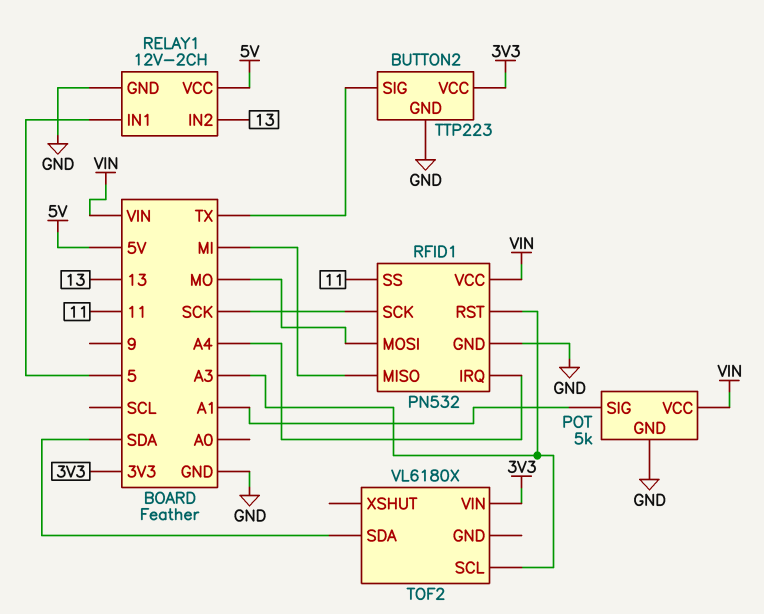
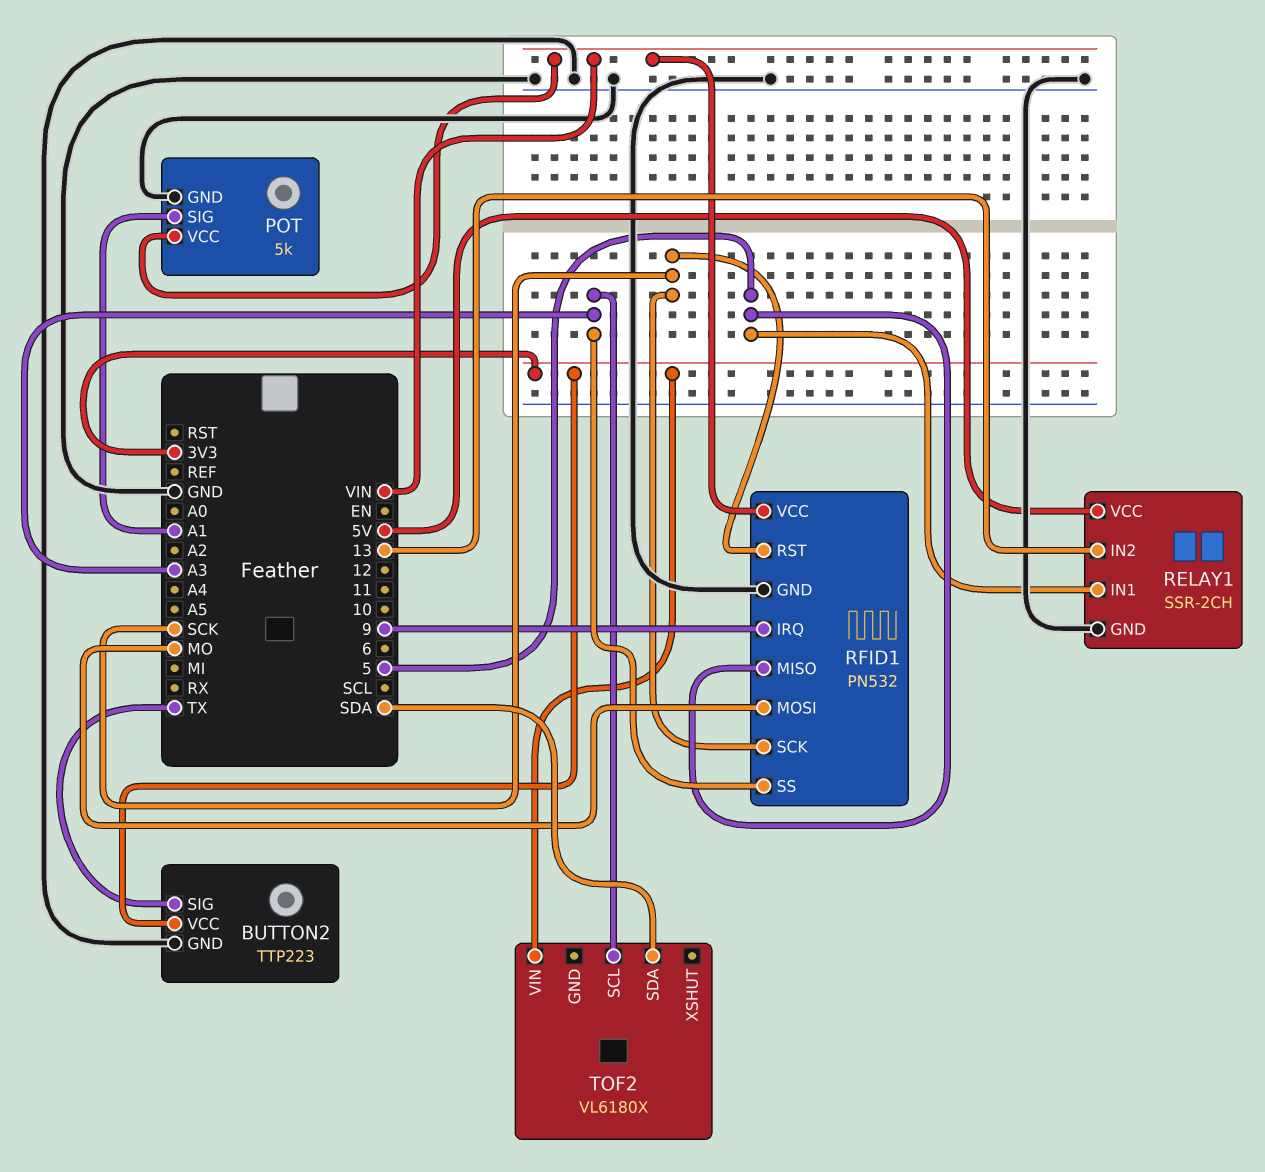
RELAY1: 12V-2CH -> SSR-2CH
RFID1 pin IRQ: A4 -> 9
RFID1 pin MISO: MI -> 5
RFID1 pin RST: A3 -> SCK
RFID1 pin SS: 11 -> A3

